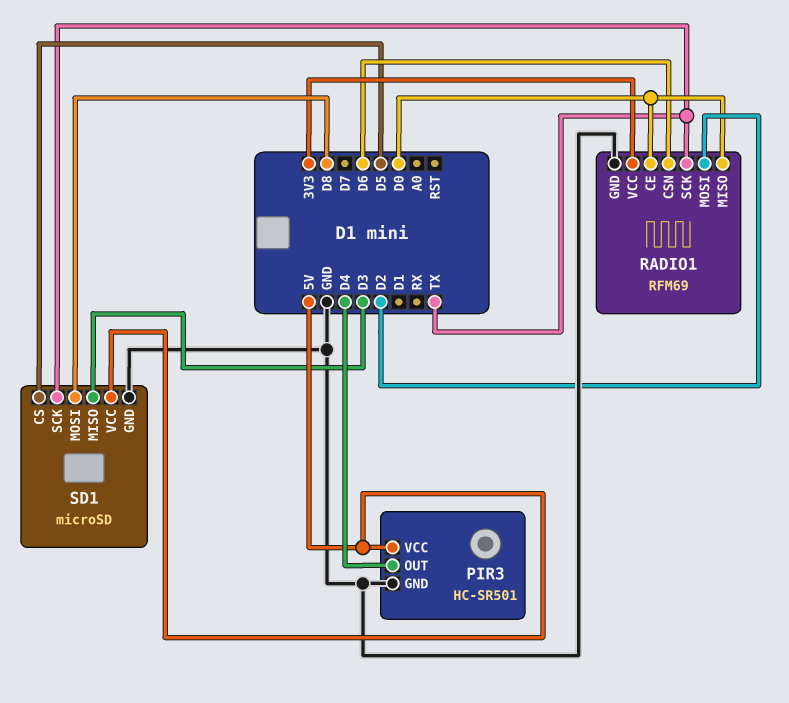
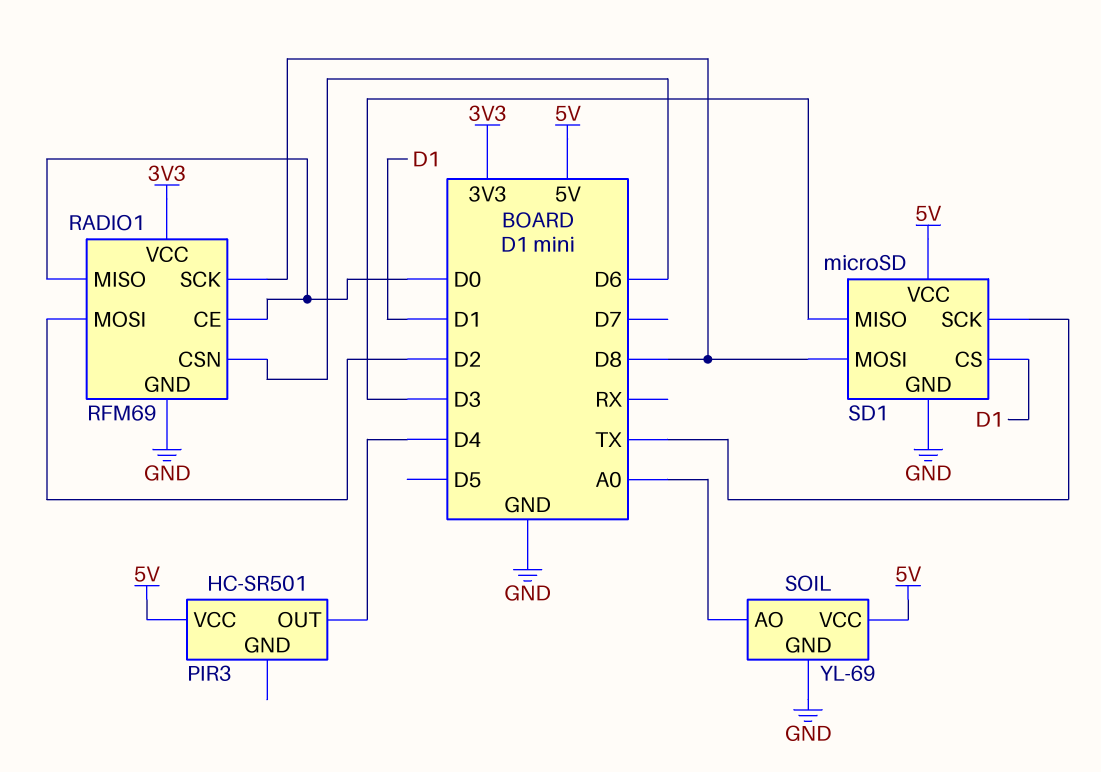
PIR3 pin GND: GND -> none
RADIO1 pin SCK: TX -> D8
SD1 pin CS: D5 -> D1
SOIL: none -> YL-69
SOIL pin AO: none -> A0
SOIL pin GND: none -> GND
SOIL pin VCC: none -> 5V

